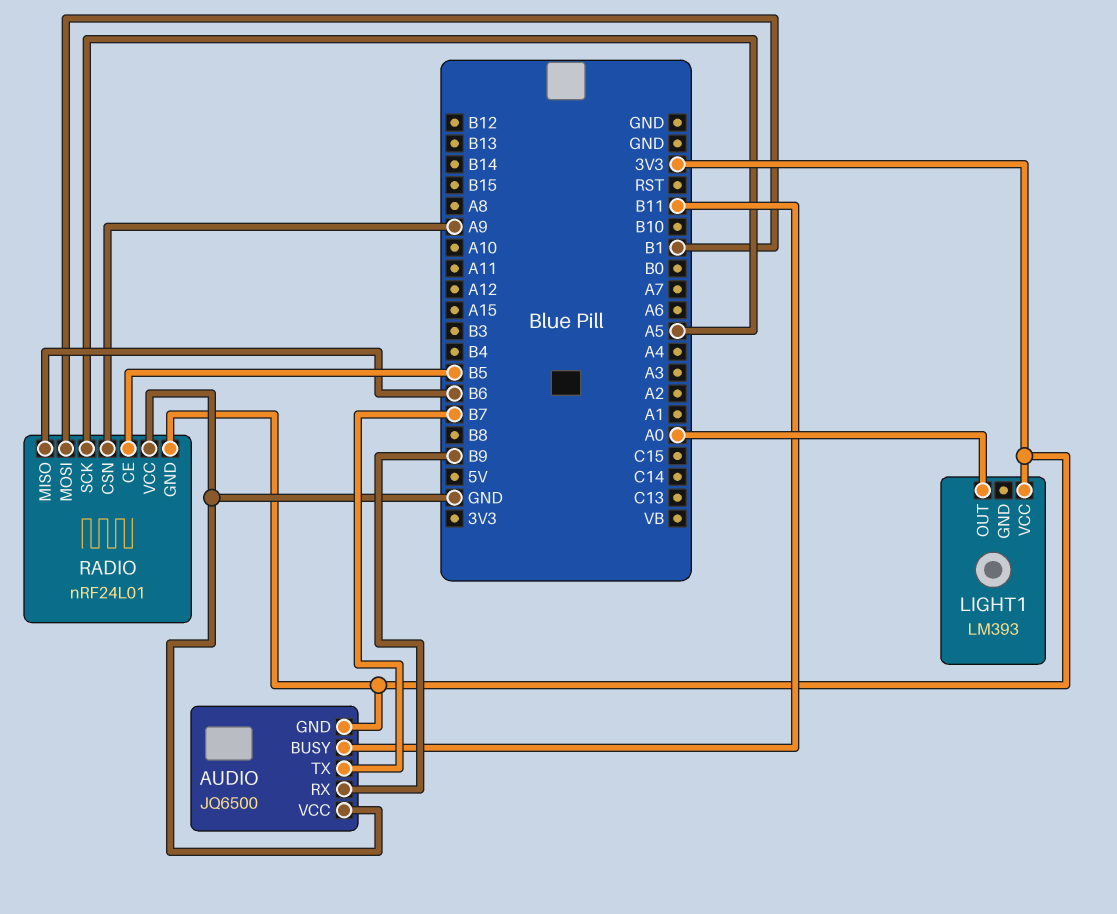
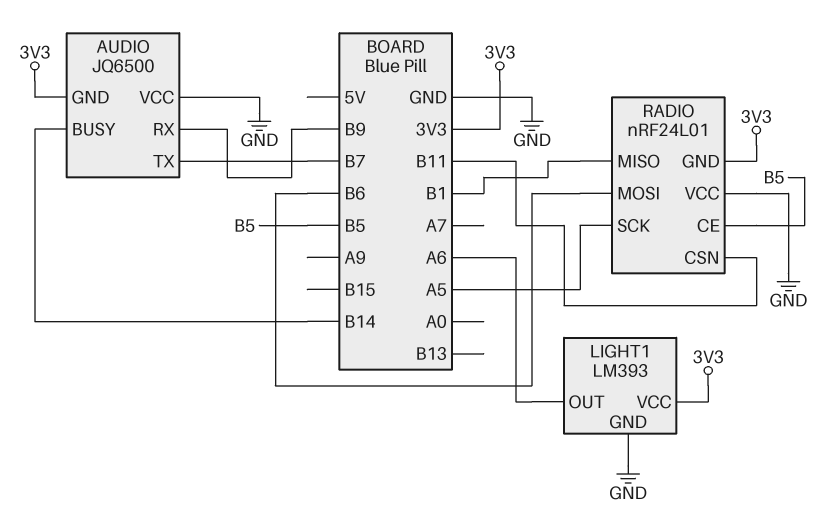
AUDIO pin BUSY: B11 -> B14
LIGHT1 pin GND: none -> GND
LIGHT1 pin OUT: A0 -> A6
RADIO pin CSN: A9 -> B11
RADIO pin MISO: B6 -> B1
RADIO pin MOSI: B1 -> B6

